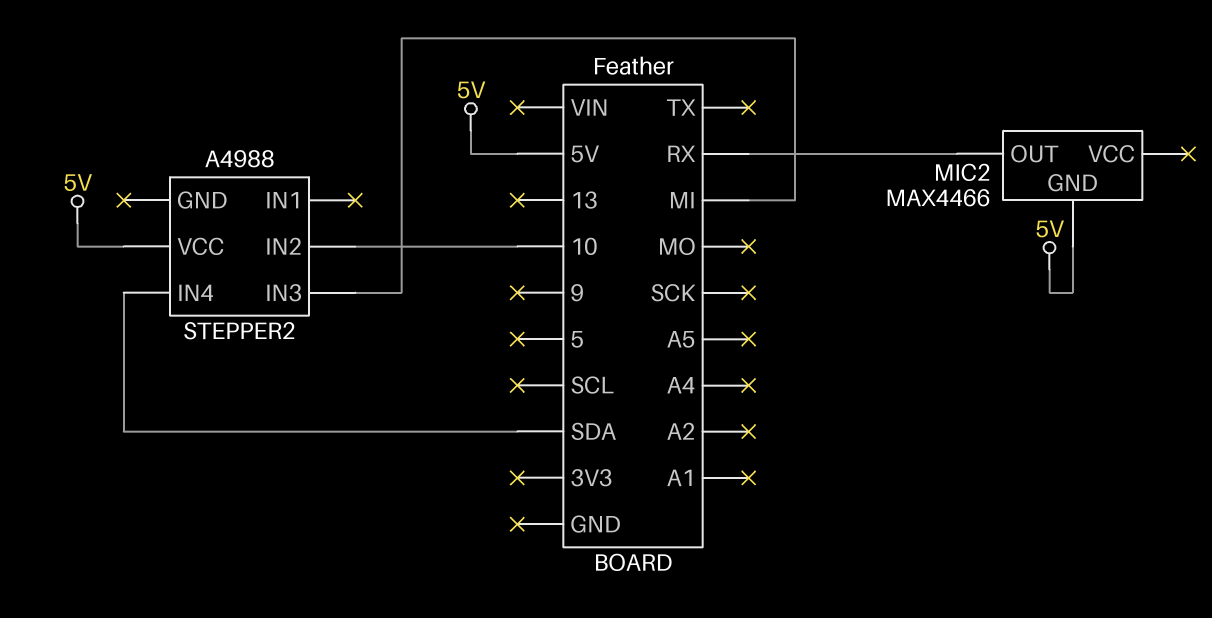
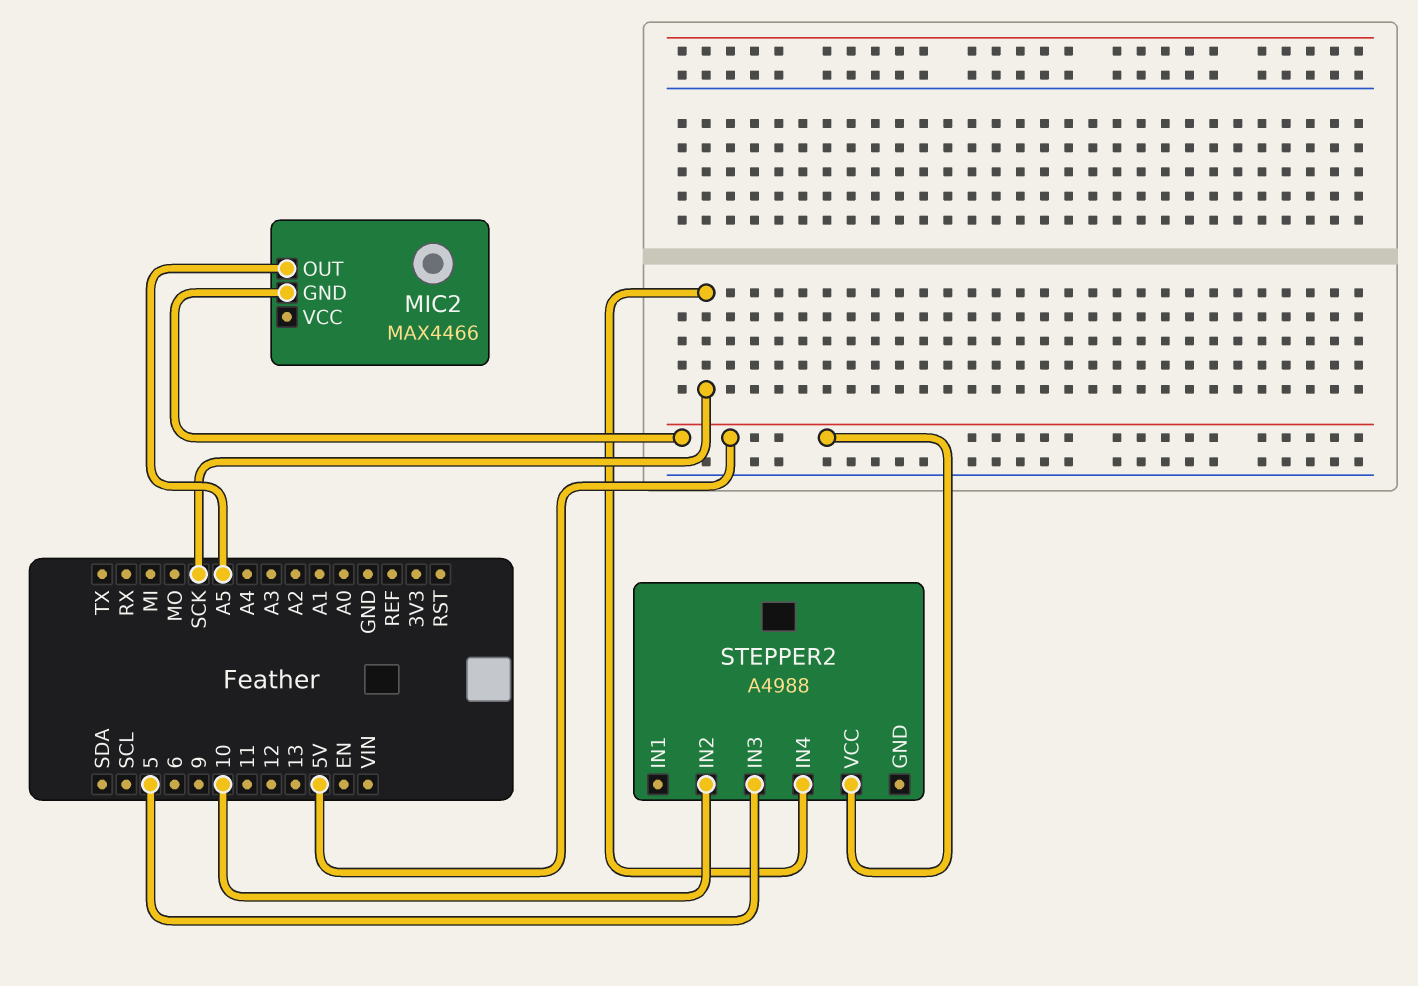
MIC2 pin OUT: RX -> A5
STEPPER2 pin IN3: MI -> 5
STEPPER2 pin IN4: SDA -> SCK

